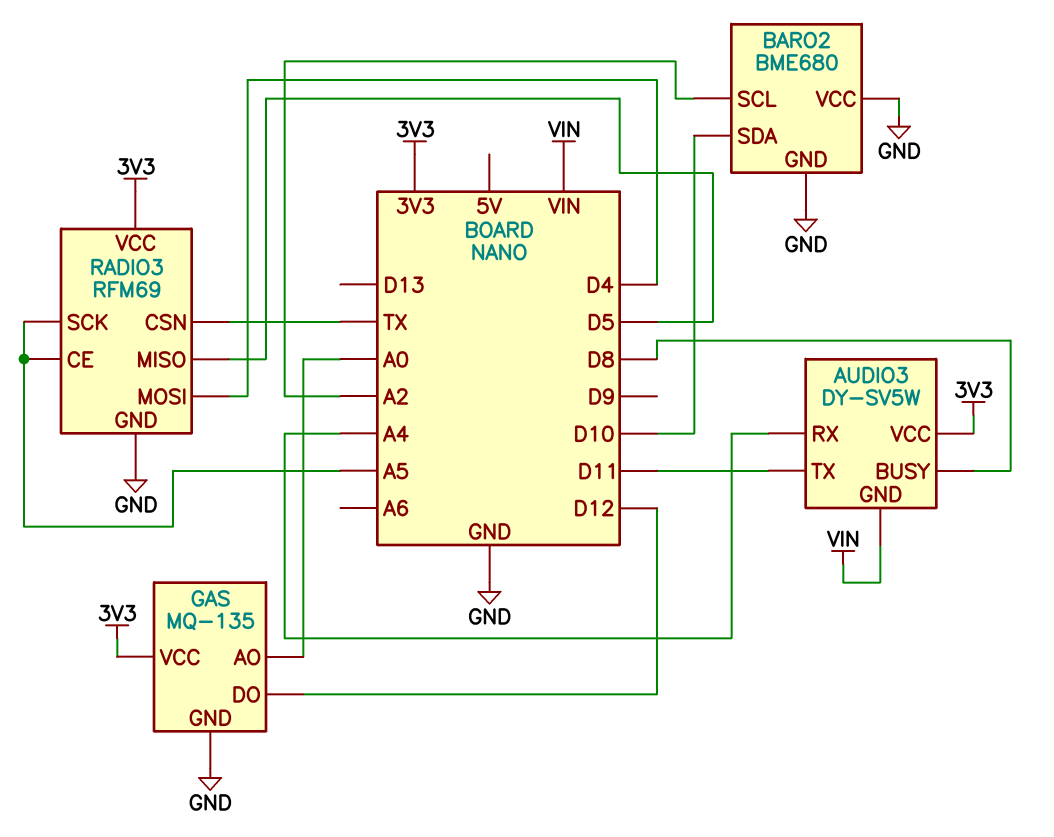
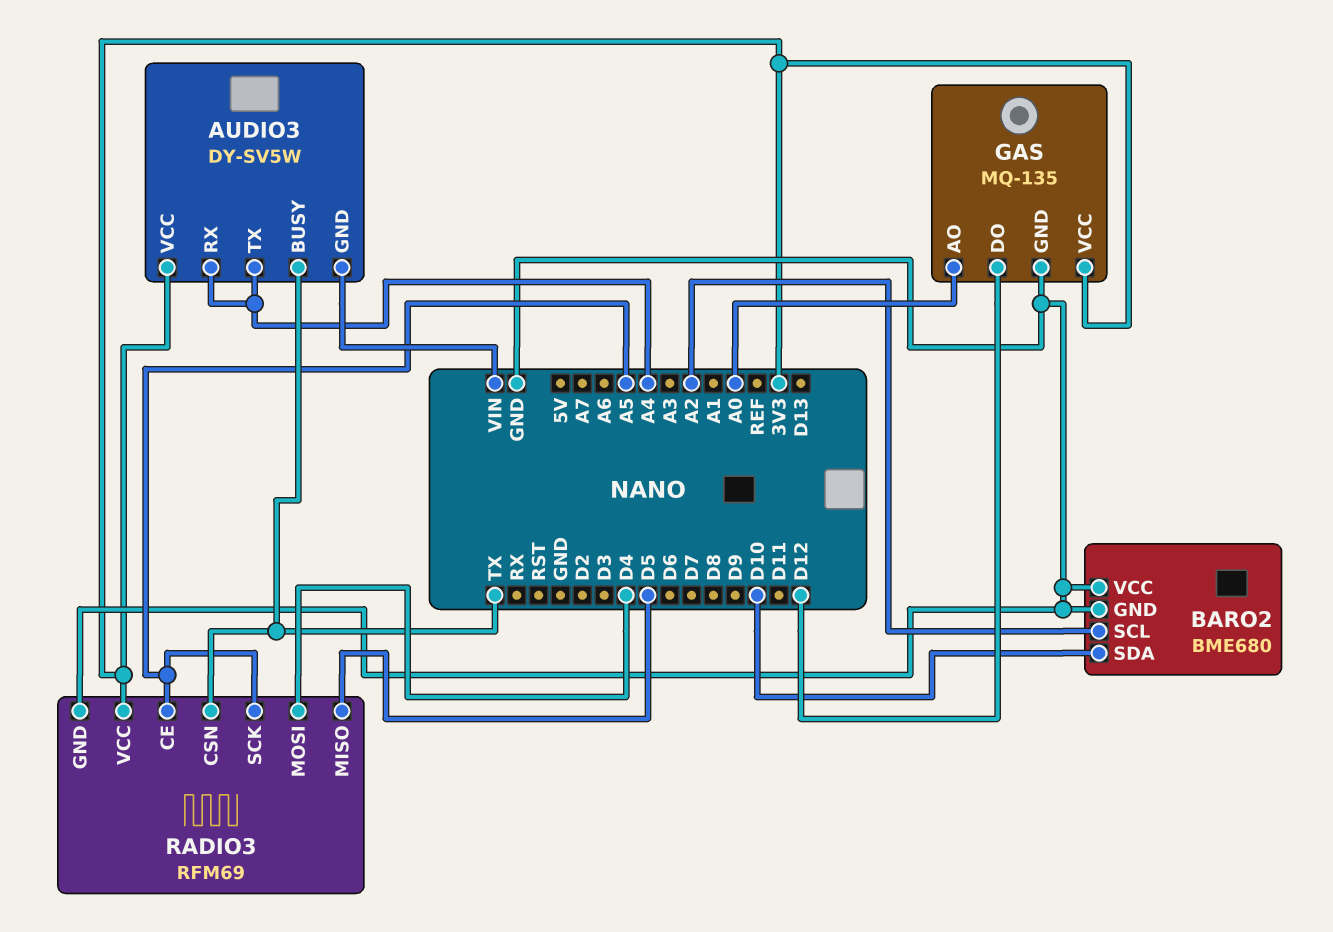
AUDIO3 pin BUSY: D8 -> TX
AUDIO3 pin TX: D11 -> A4

